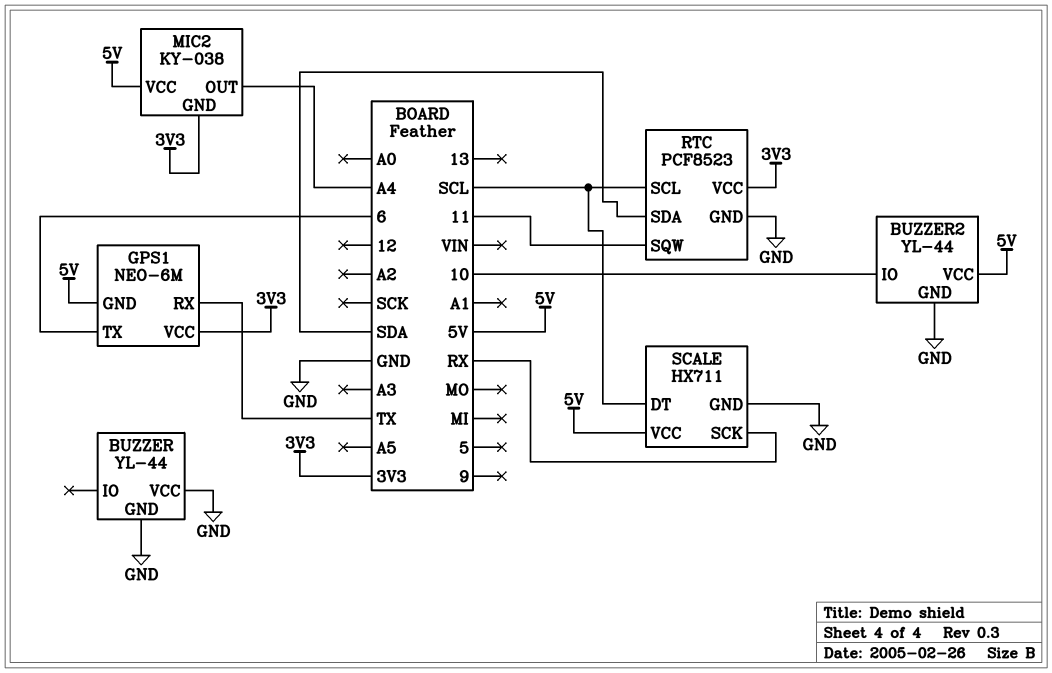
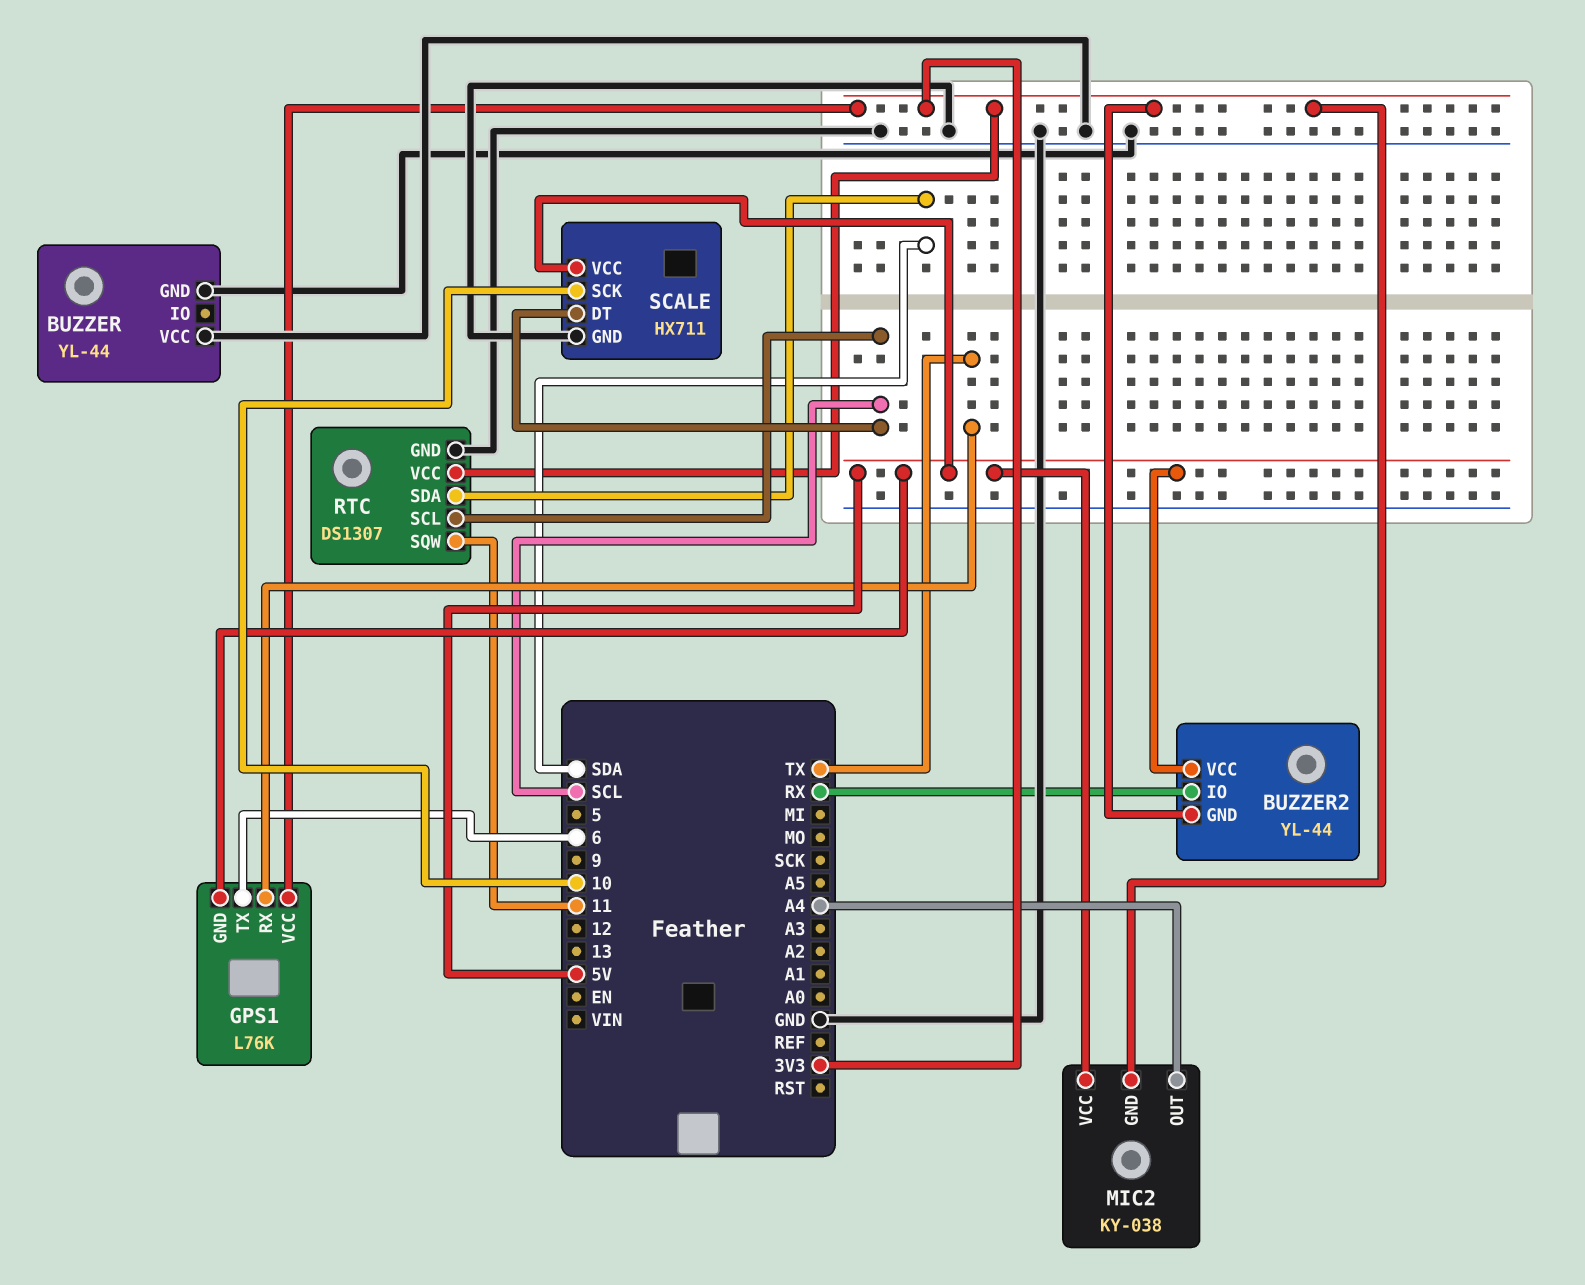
BUZZER2 pin GND: GND -> 3V3
BUZZER2 pin IO: 10 -> RX
GPS1: NEO-6M -> L76K
RTC: PCF8523 -> DS1307
SCALE pin SCK: RX -> 10

